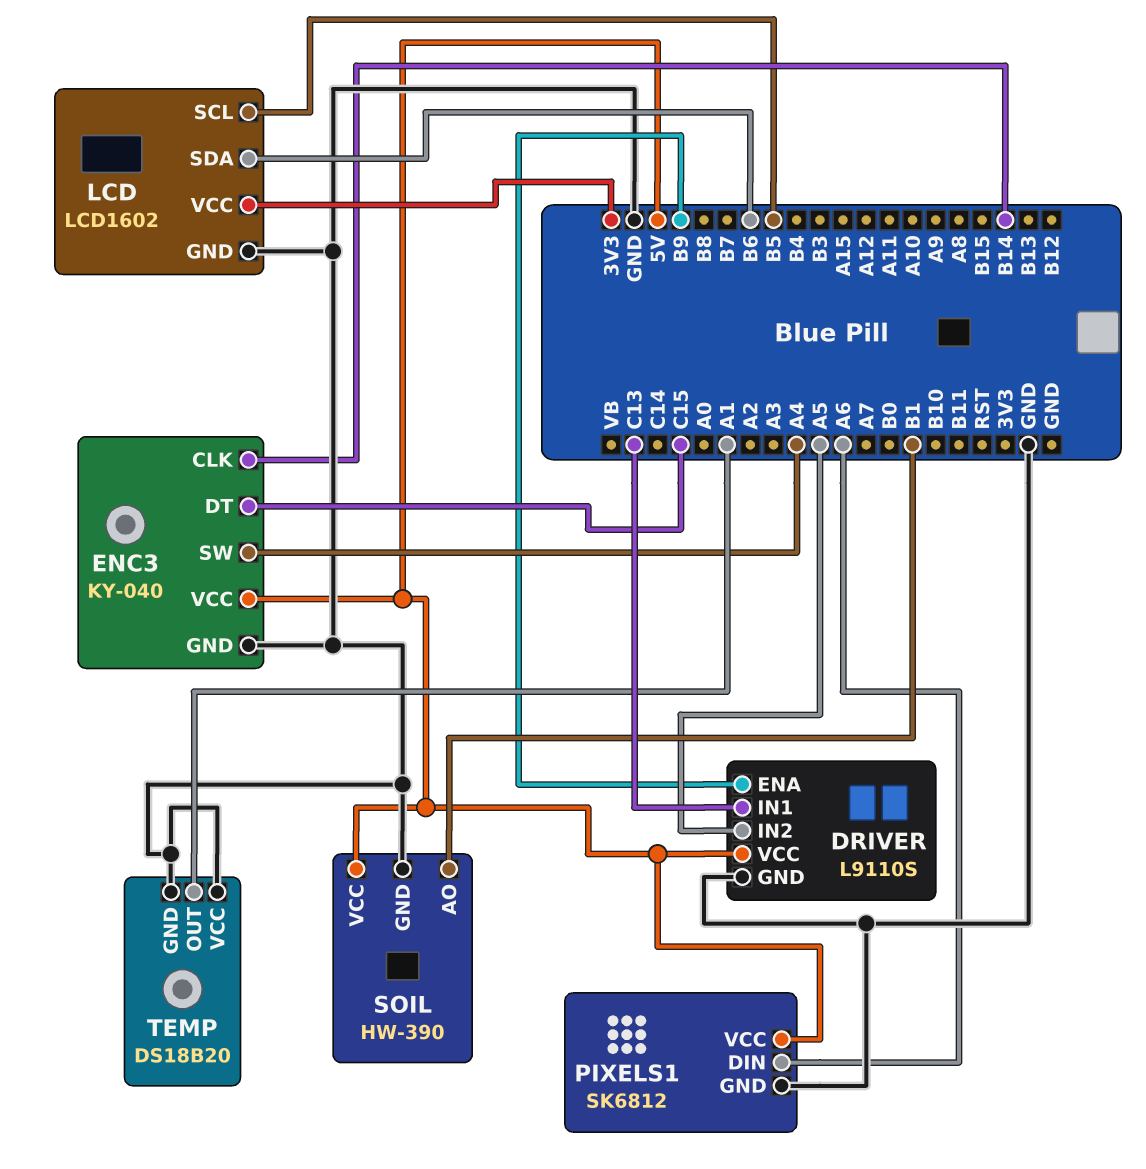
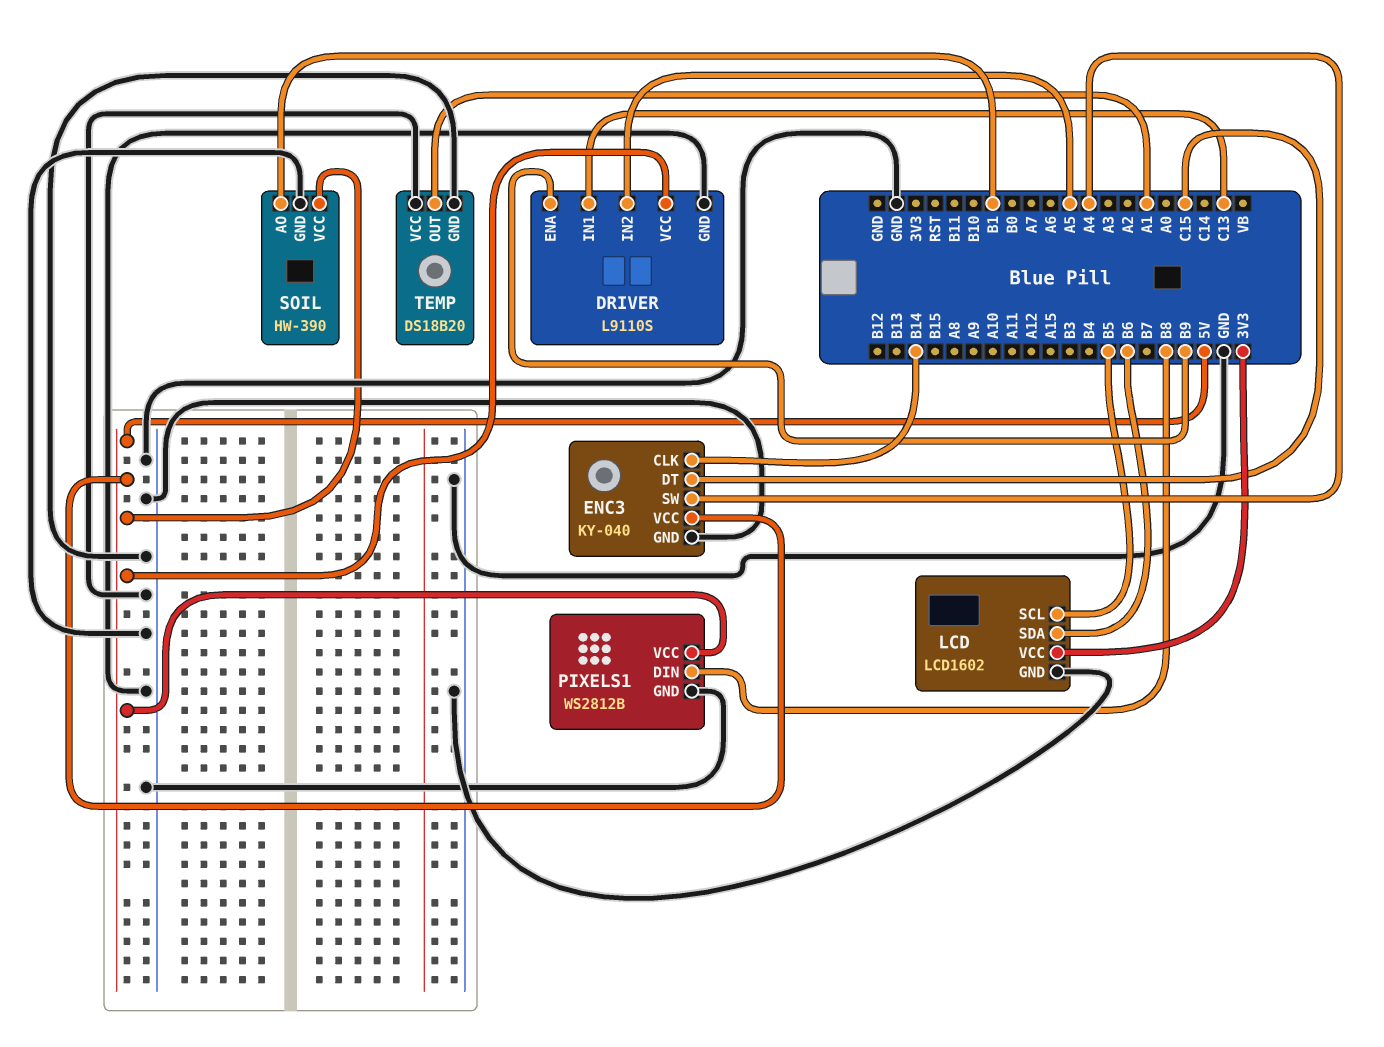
PIXELS1: SK6812 -> WS2812B
PIXELS1 pin DIN: A6 -> B8

